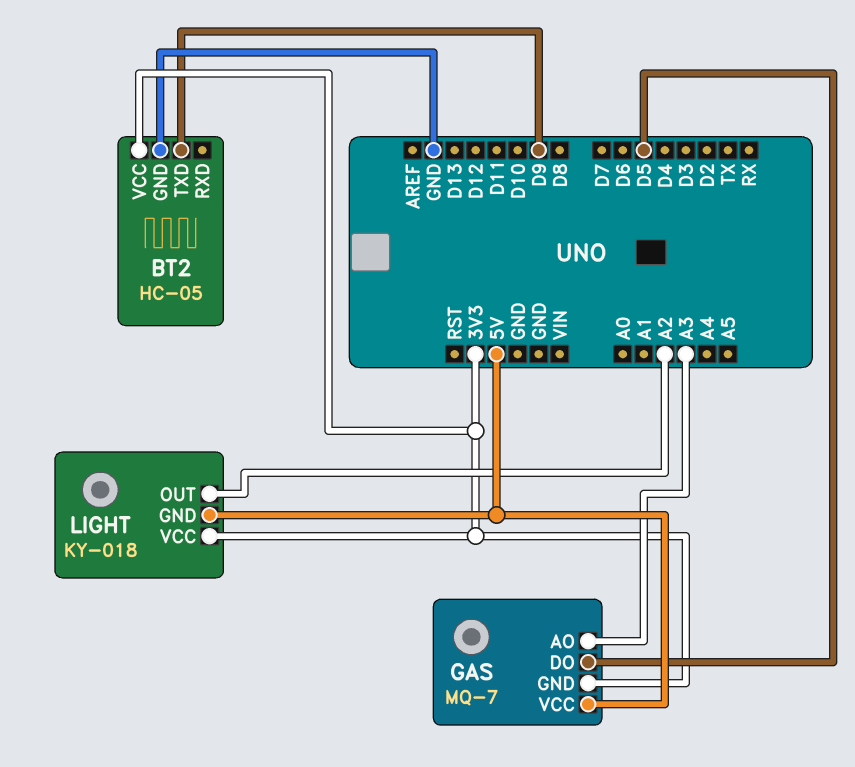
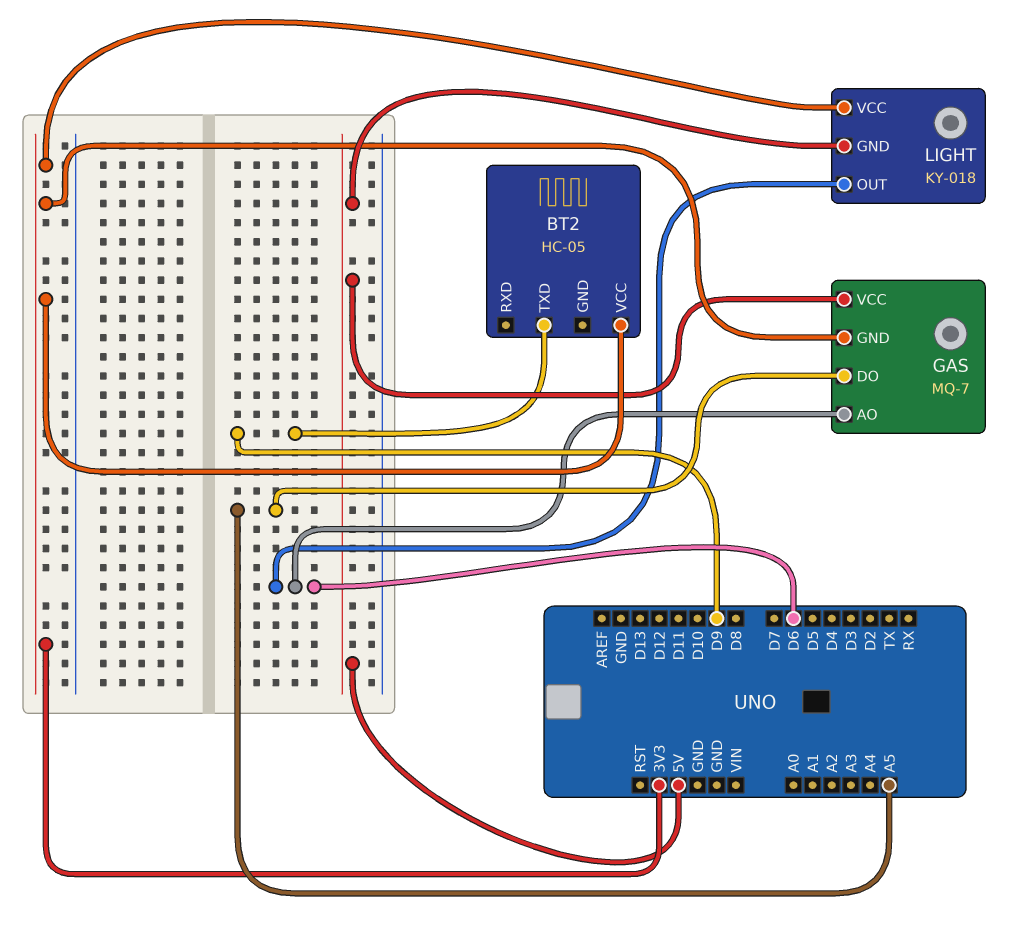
BT2 pin GND: GND -> none
GAS pin AO: A3 -> D6
GAS pin DO: D5 -> A5
LIGHT pin OUT: A2 -> D6

